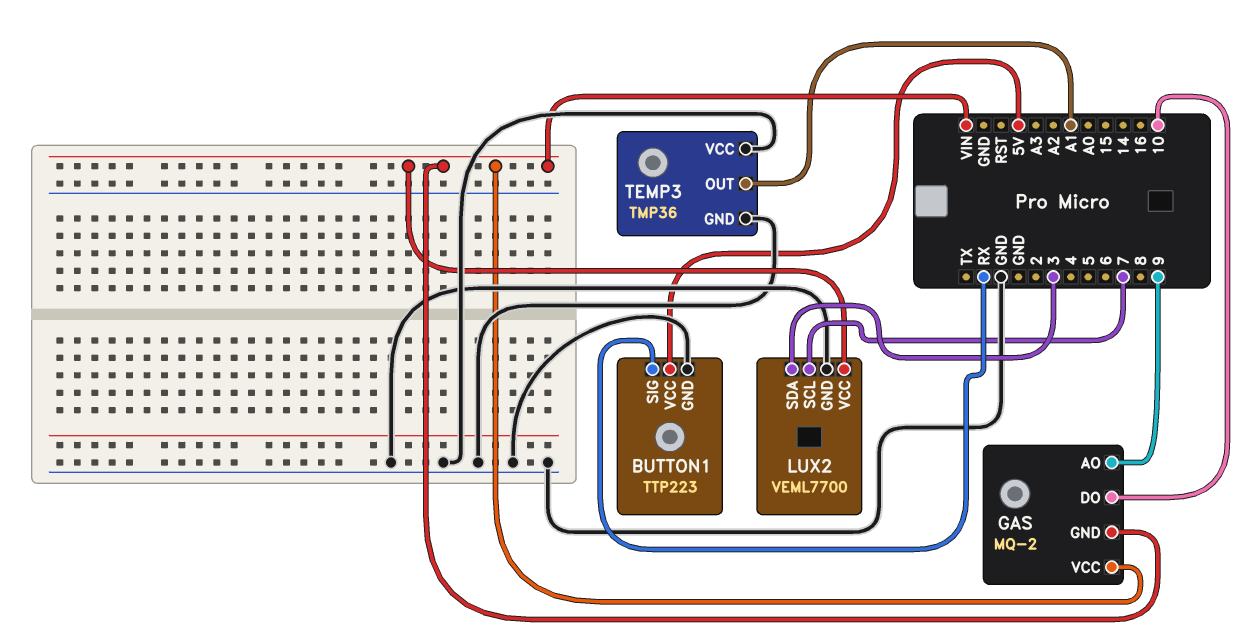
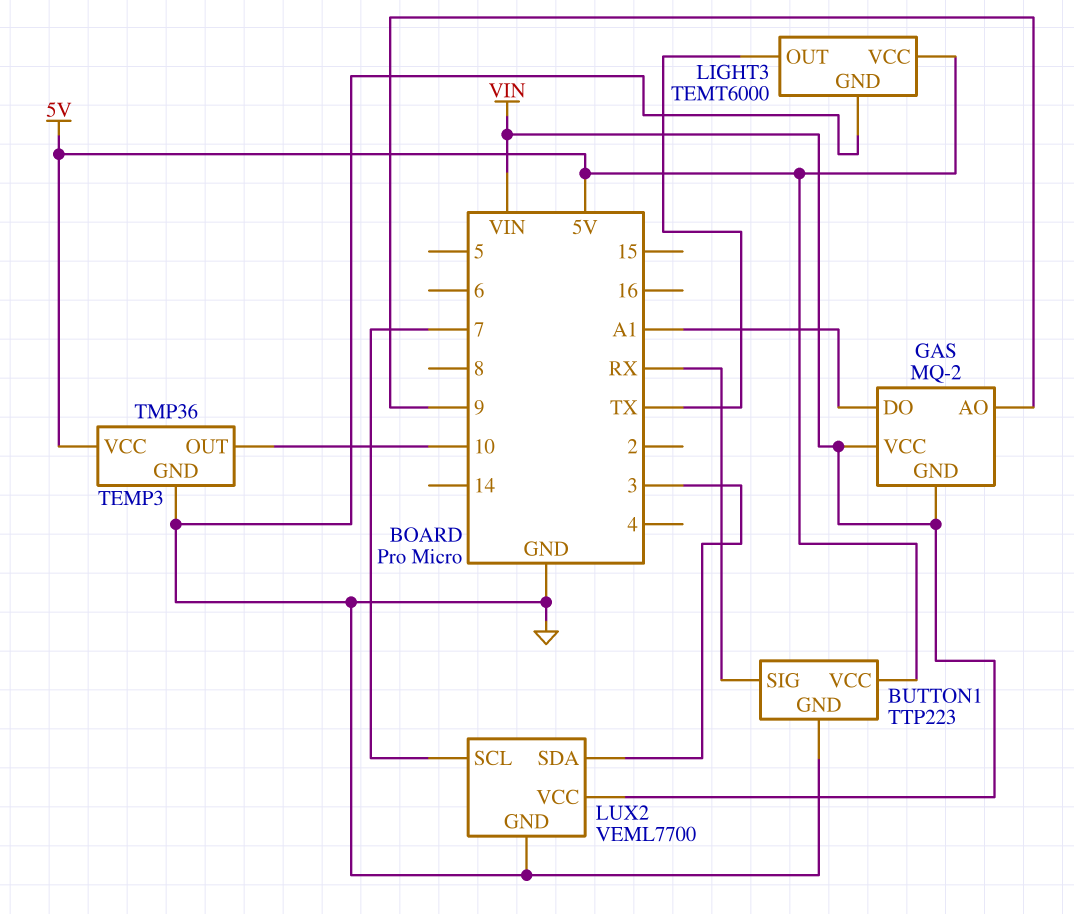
GAS pin DO: 10 -> A1
LIGHT3: none -> TEMT6000
LIGHT3 pin GND: none -> GND
LIGHT3 pin OUT: none -> TX
LIGHT3 pin VCC: none -> 5V
TEMP3 pin OUT: A1 -> 10
TEMP3 pin VCC: GND -> 5V

